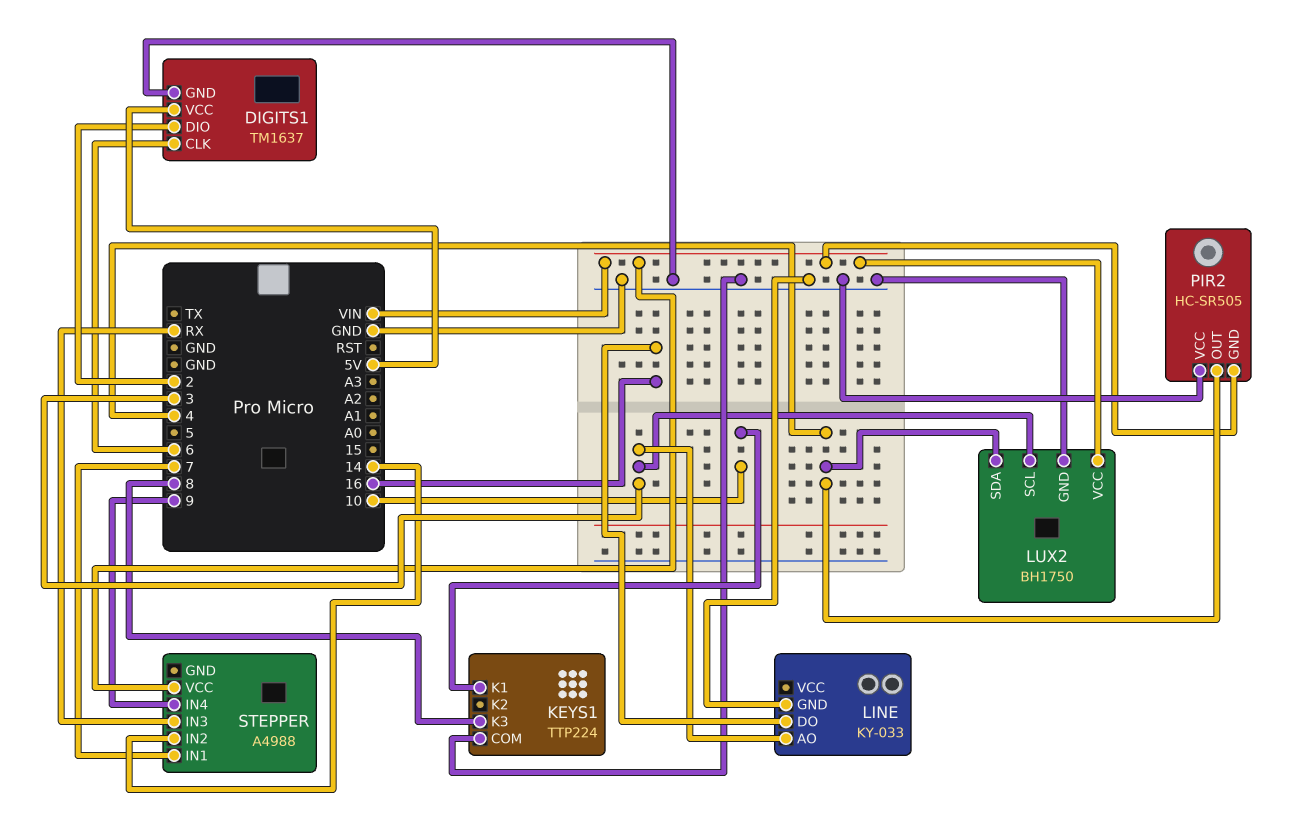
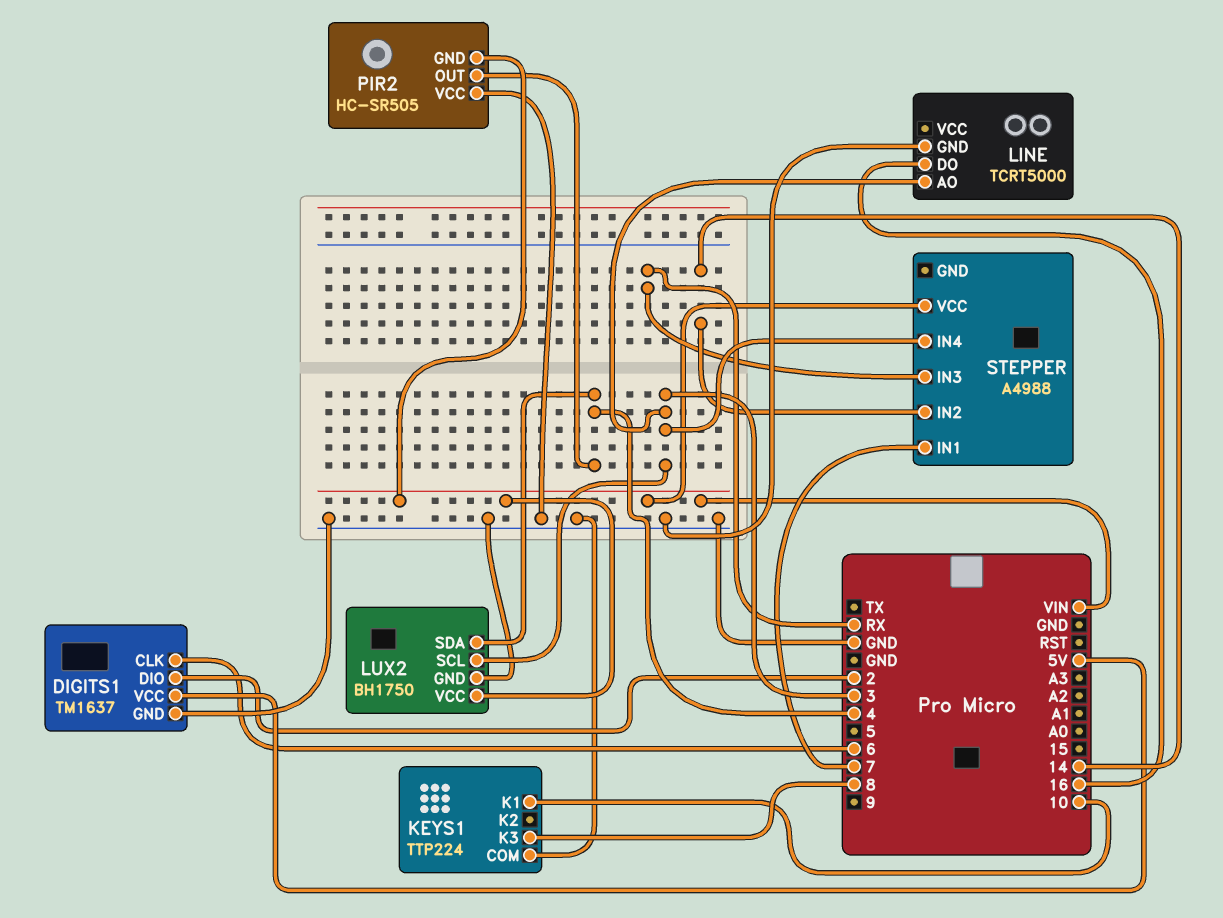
LINE: KY-033 -> TCRT5000
STEPPER pin IN4: 9 -> 3

